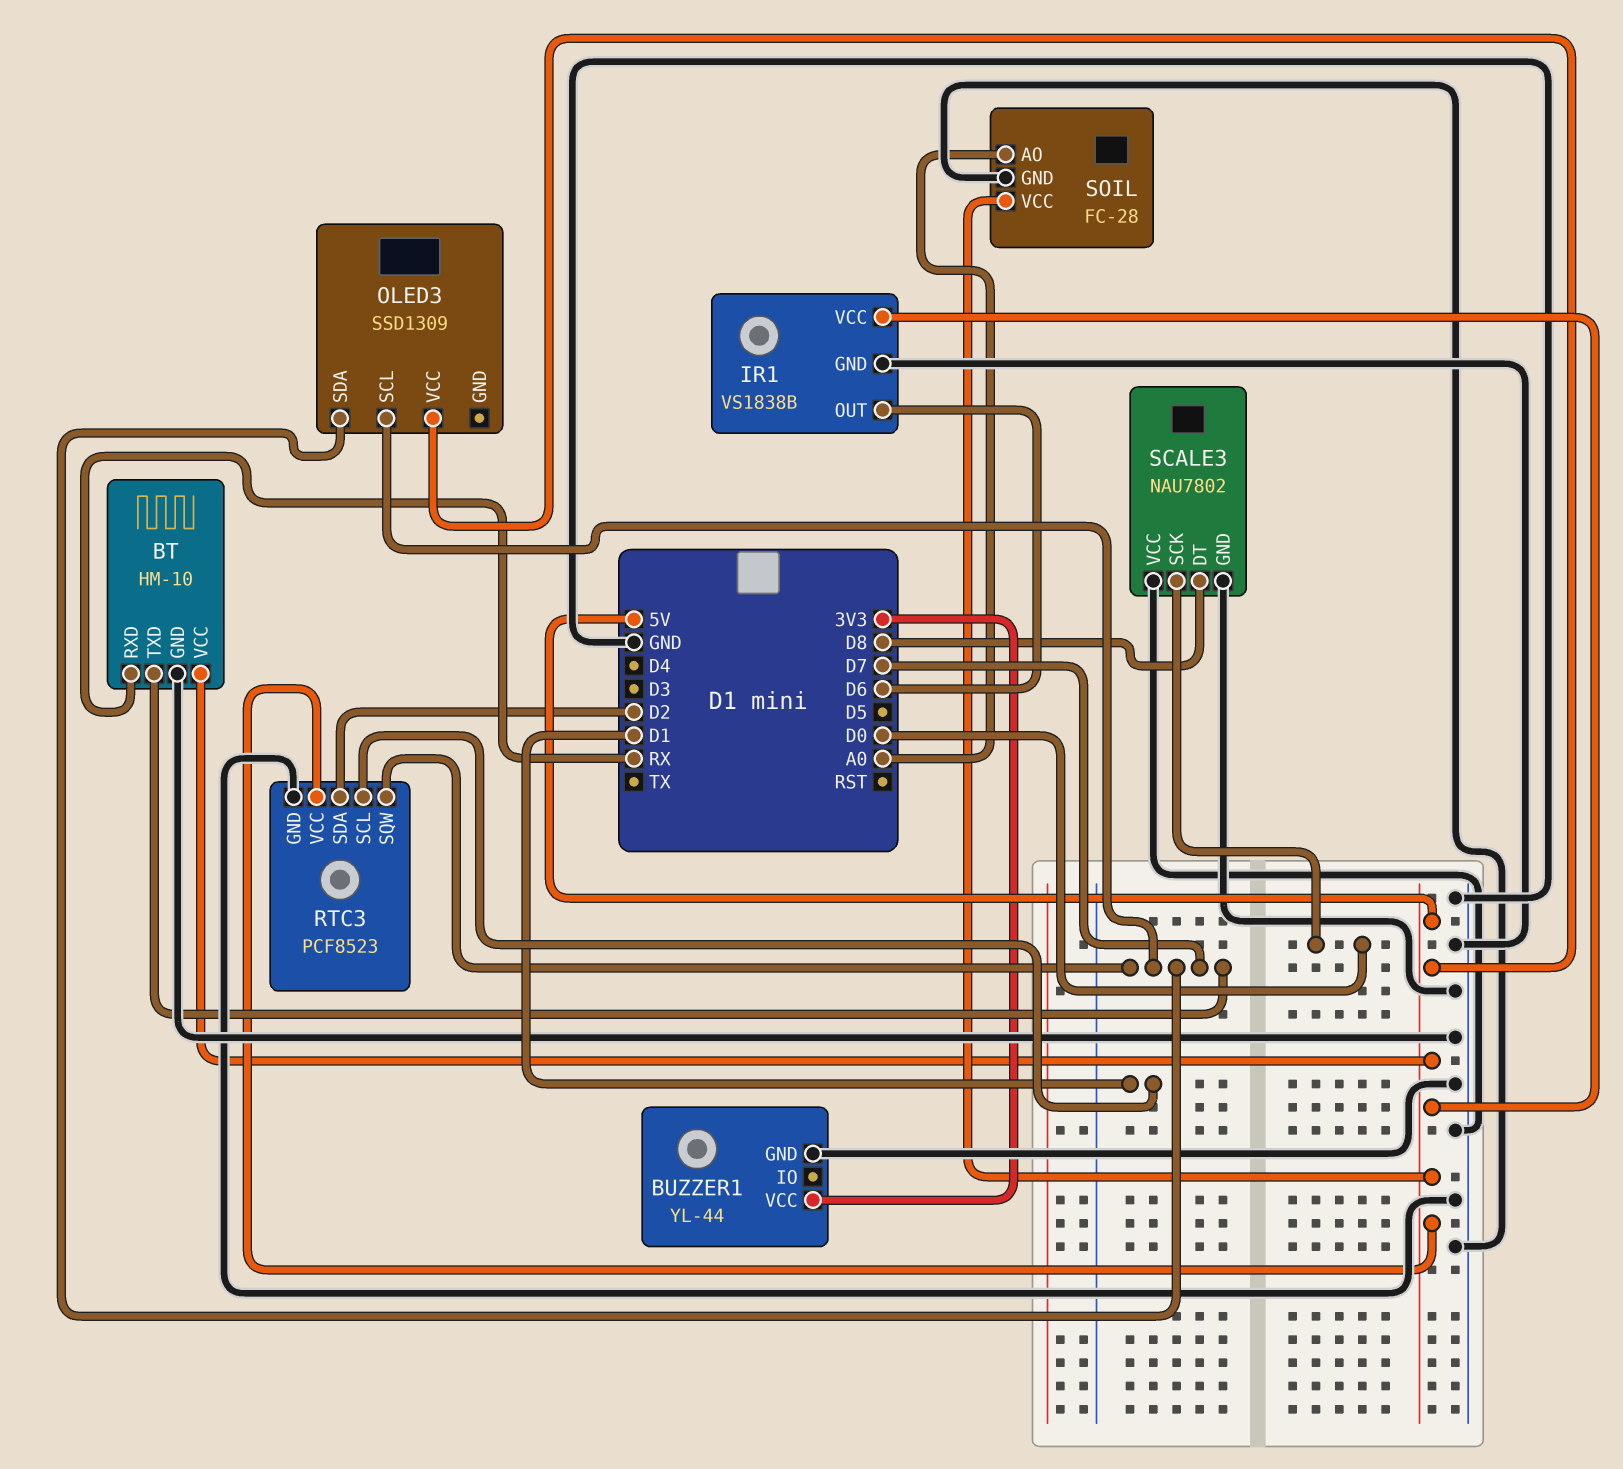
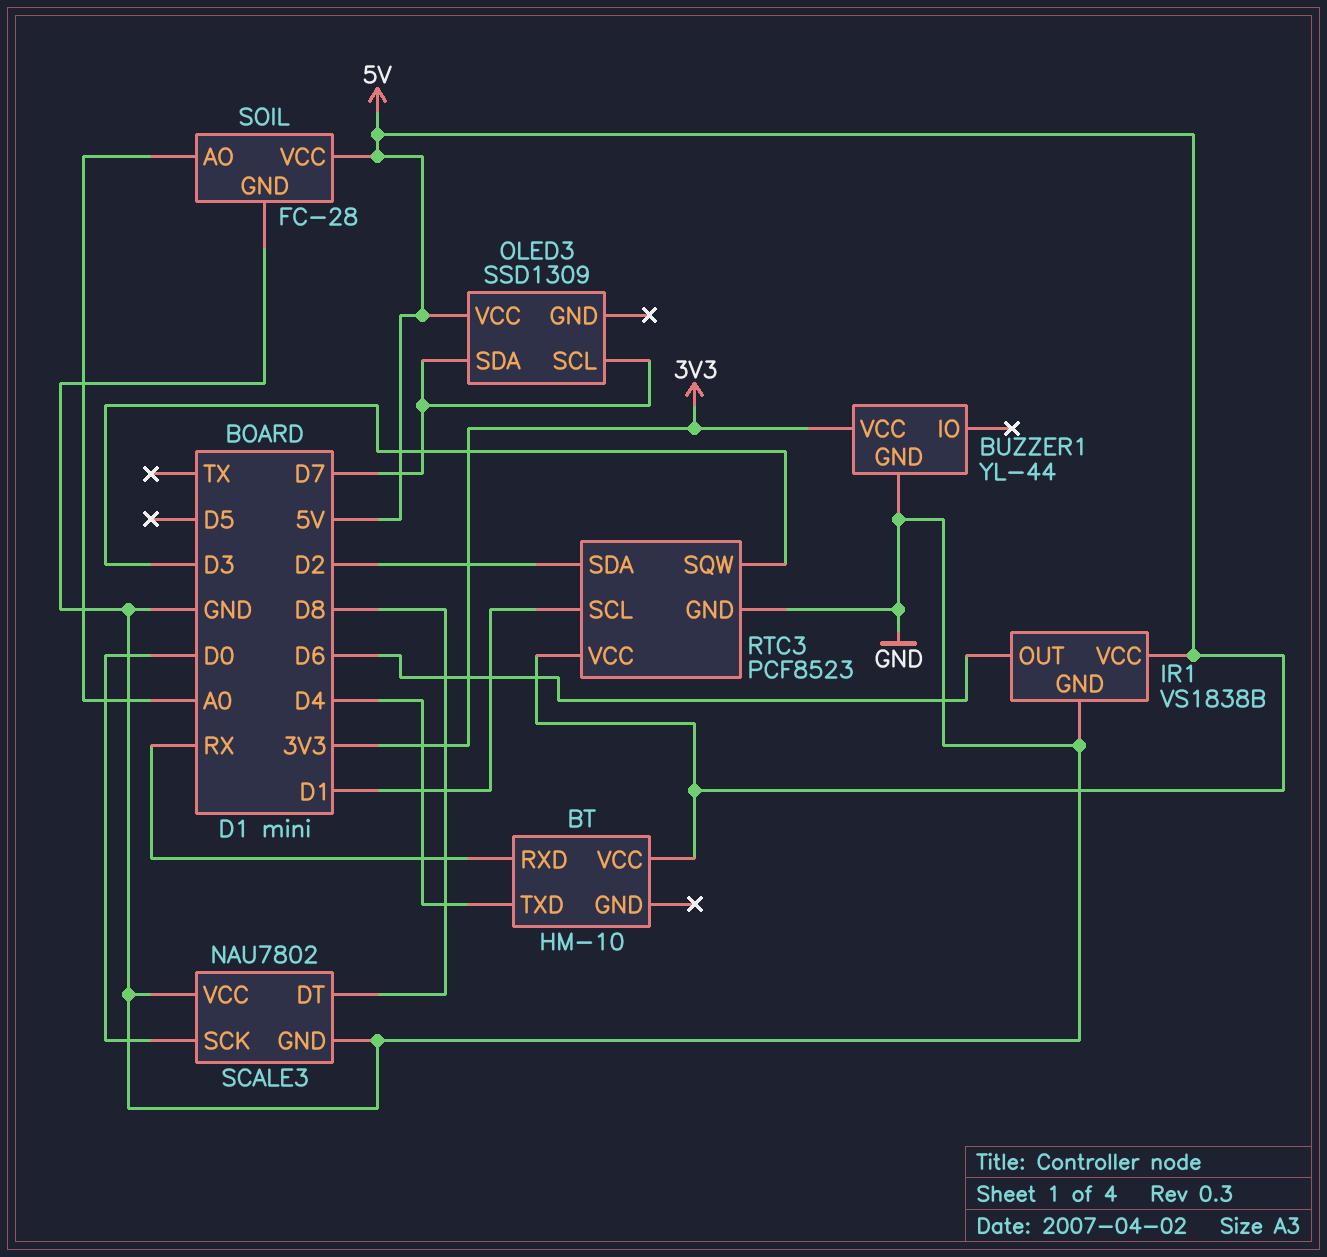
BT pin GND: GND -> none
BT pin TXD: D7 -> D4
RTC3 pin SQW: D7 -> D3

